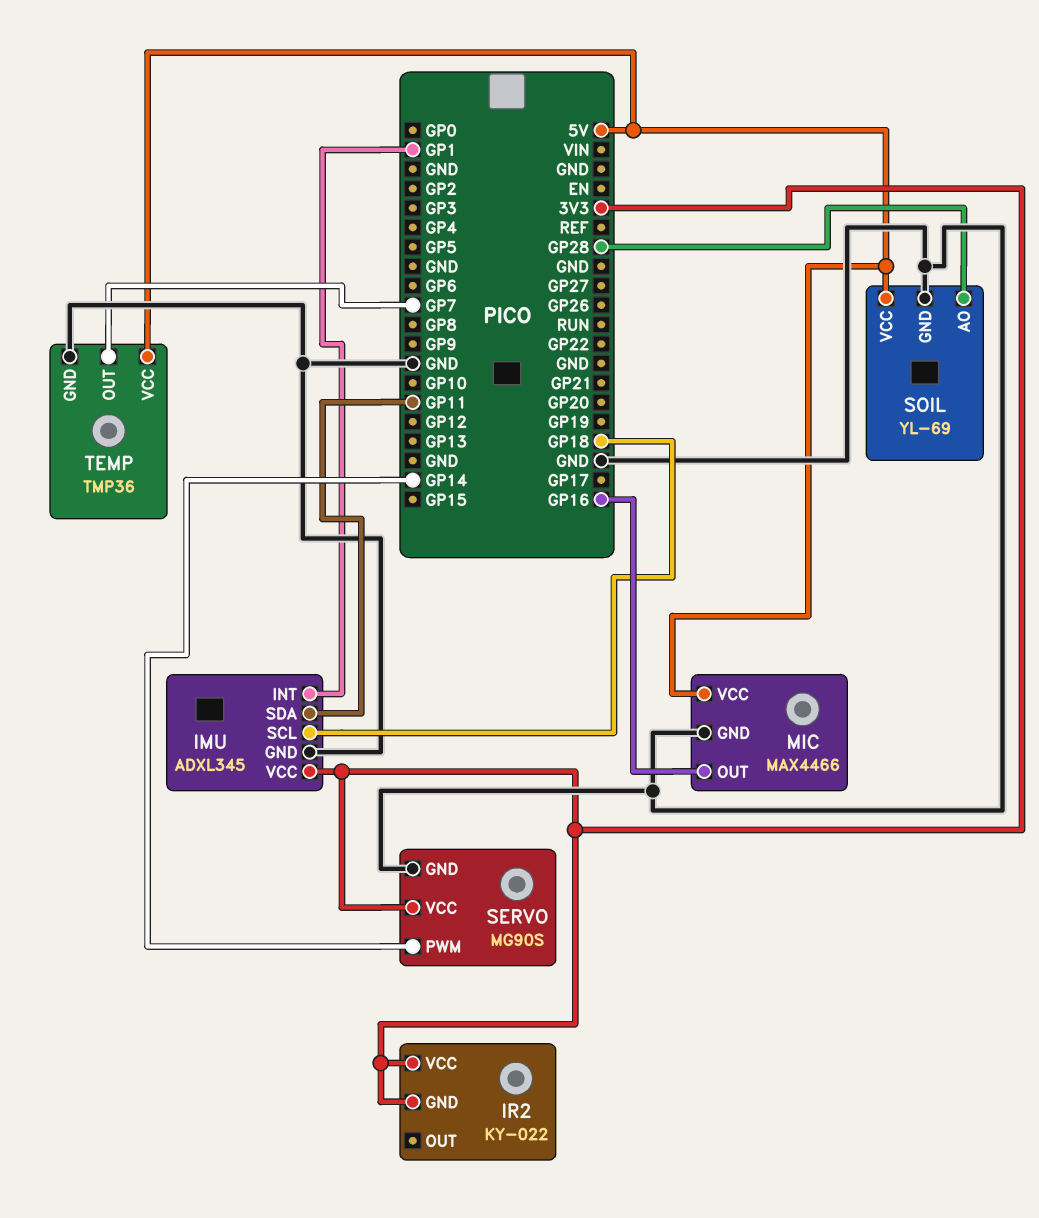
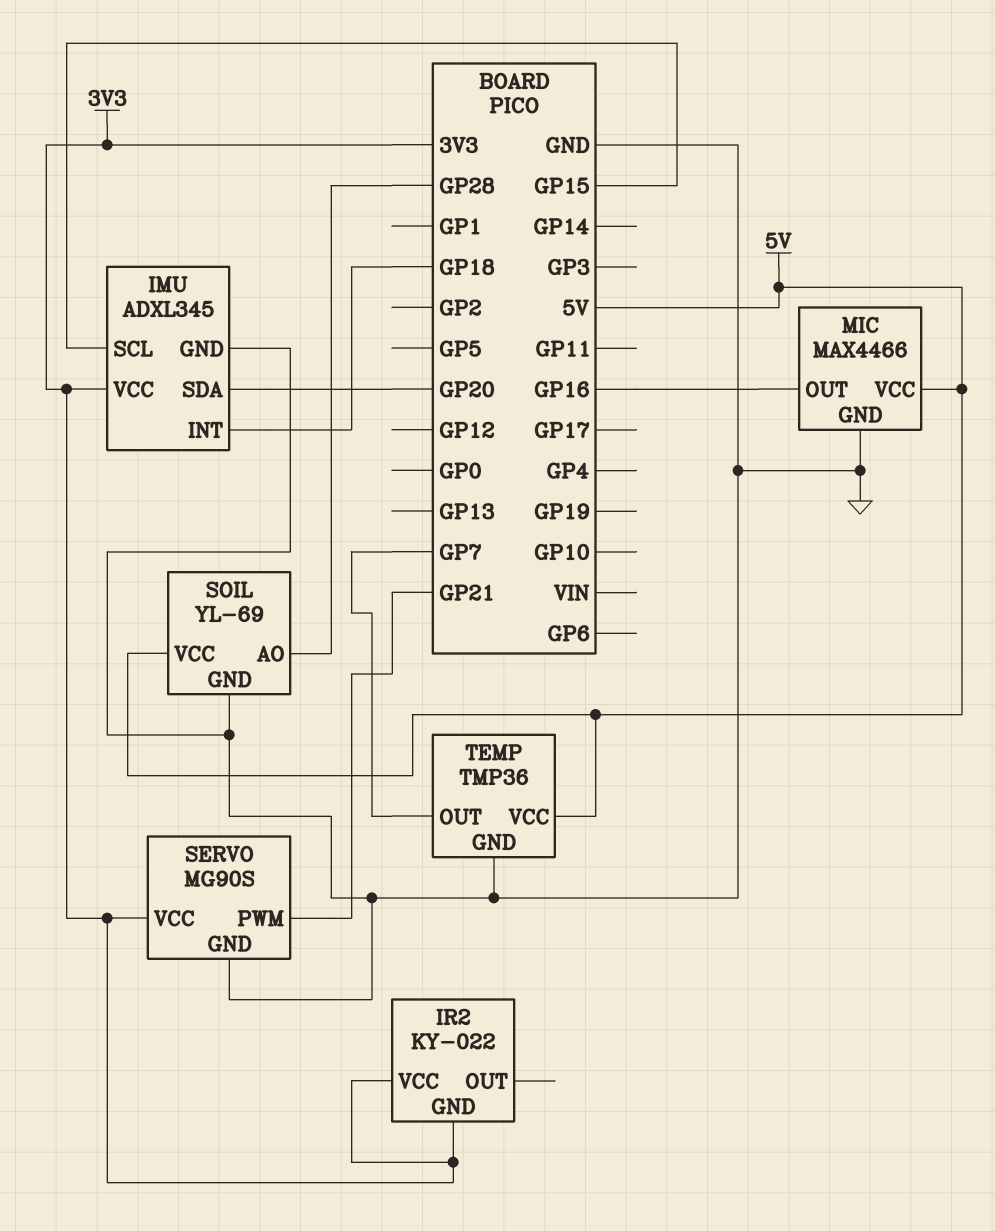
IMU pin INT: GP1 -> GP18
IMU pin SCL: GP18 -> GP15
IMU pin SDA: GP11 -> GP20
SERVO pin PWM: GP14 -> GP21

